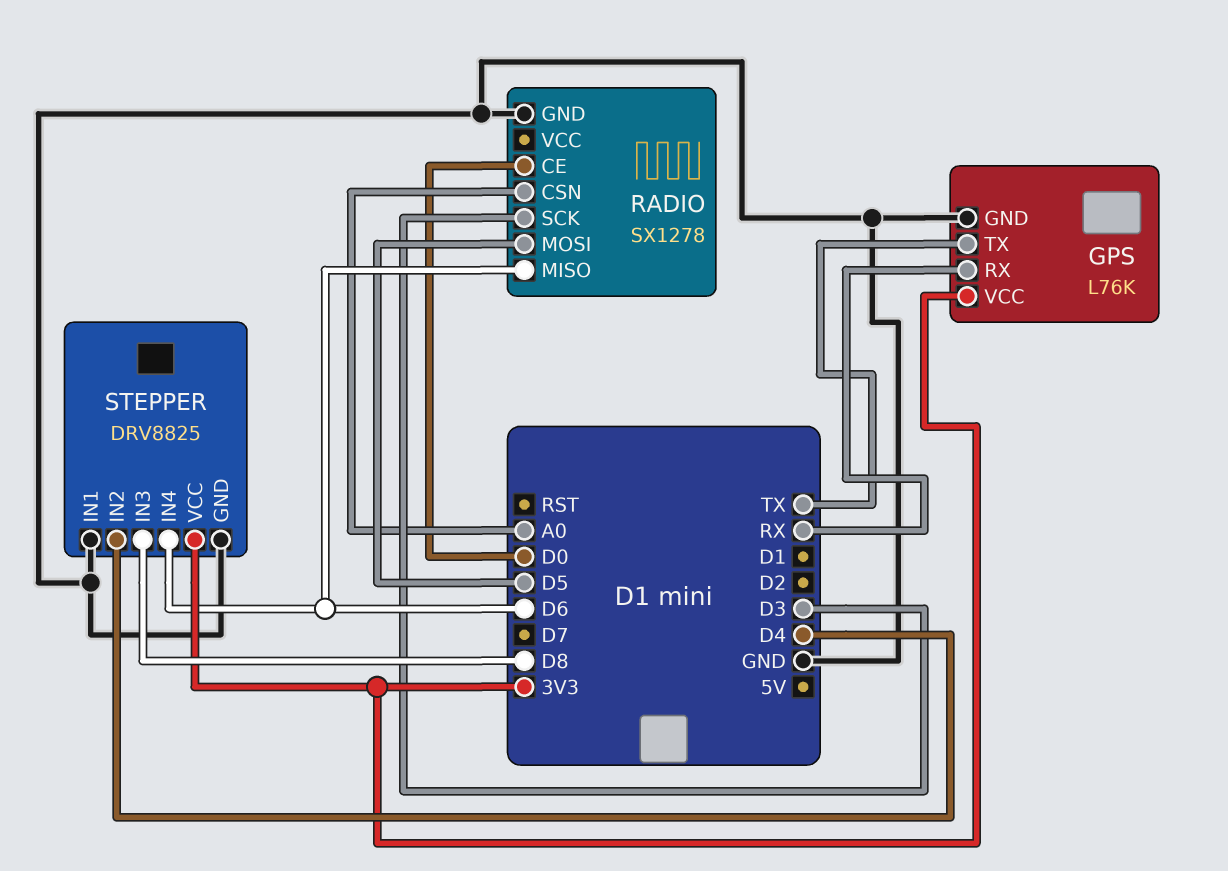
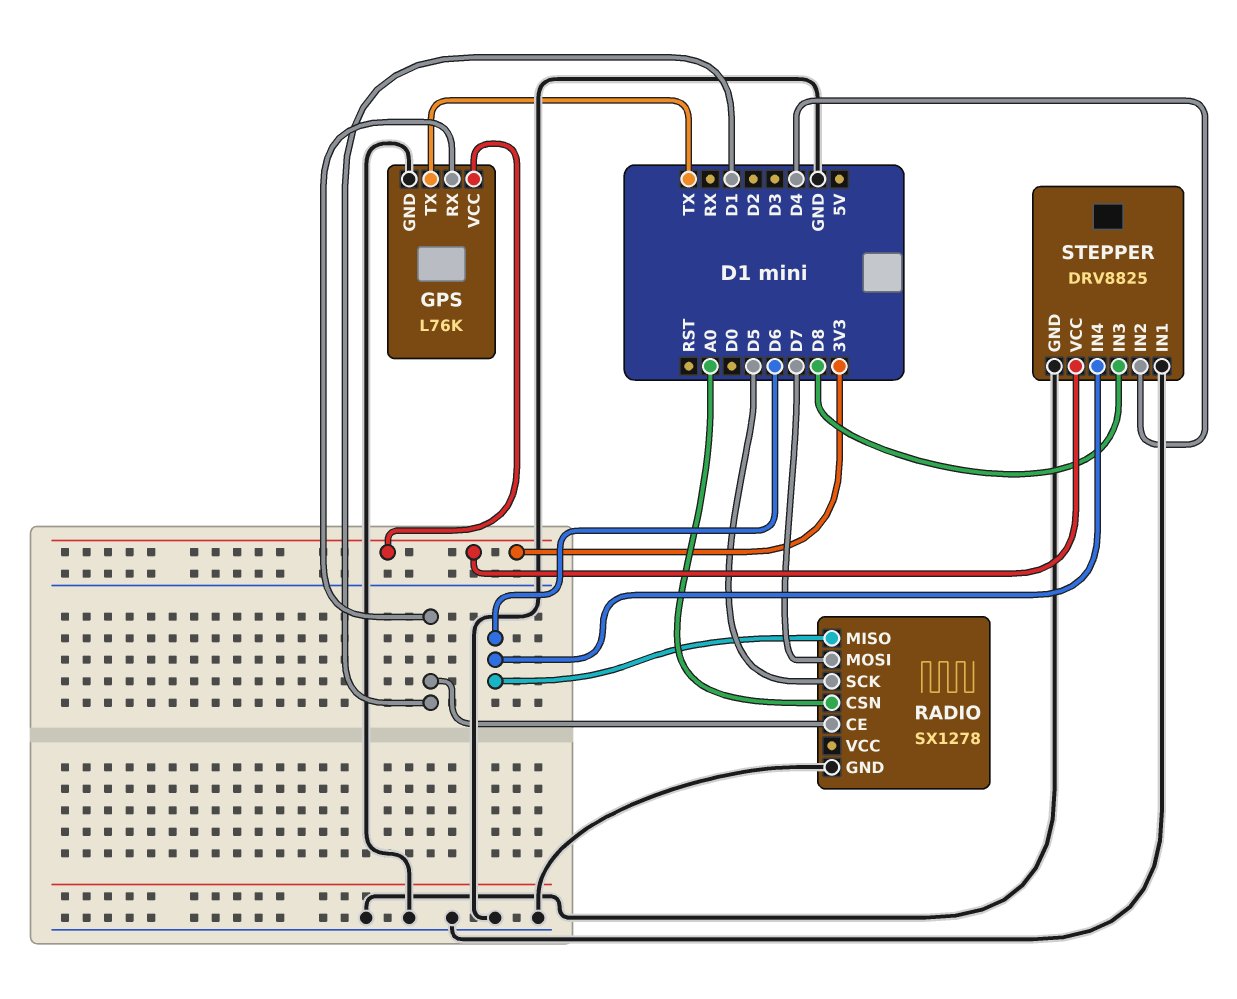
GPS pin RX: RX -> D1
RADIO pin CE: D0 -> D1
RADIO pin MOSI: D5 -> D7
RADIO pin SCK: D3 -> D5

